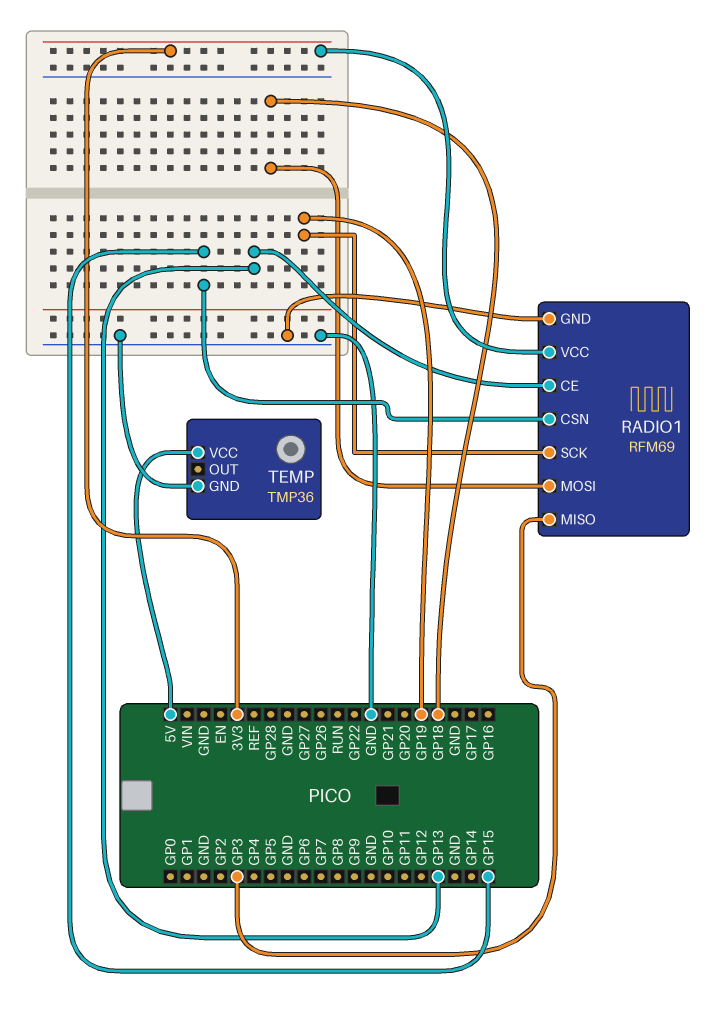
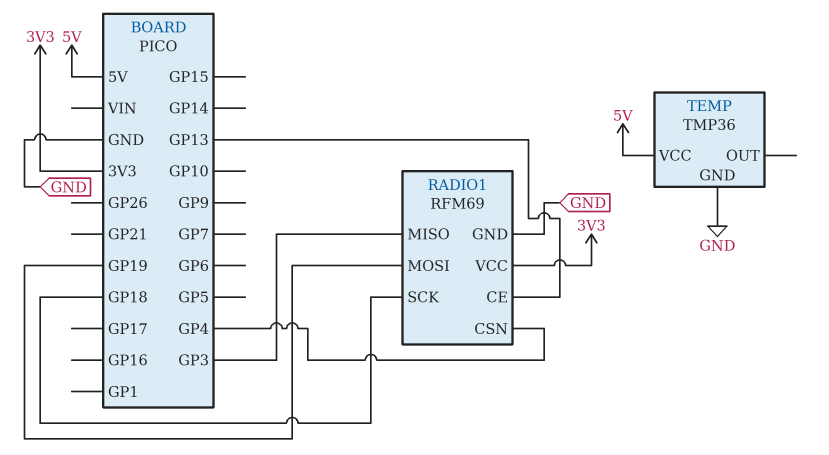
RADIO1 pin CSN: GP15 -> GP4
RADIO1 pin MOSI: GP18 -> GP19
RADIO1 pin SCK: GP19 -> GP18

